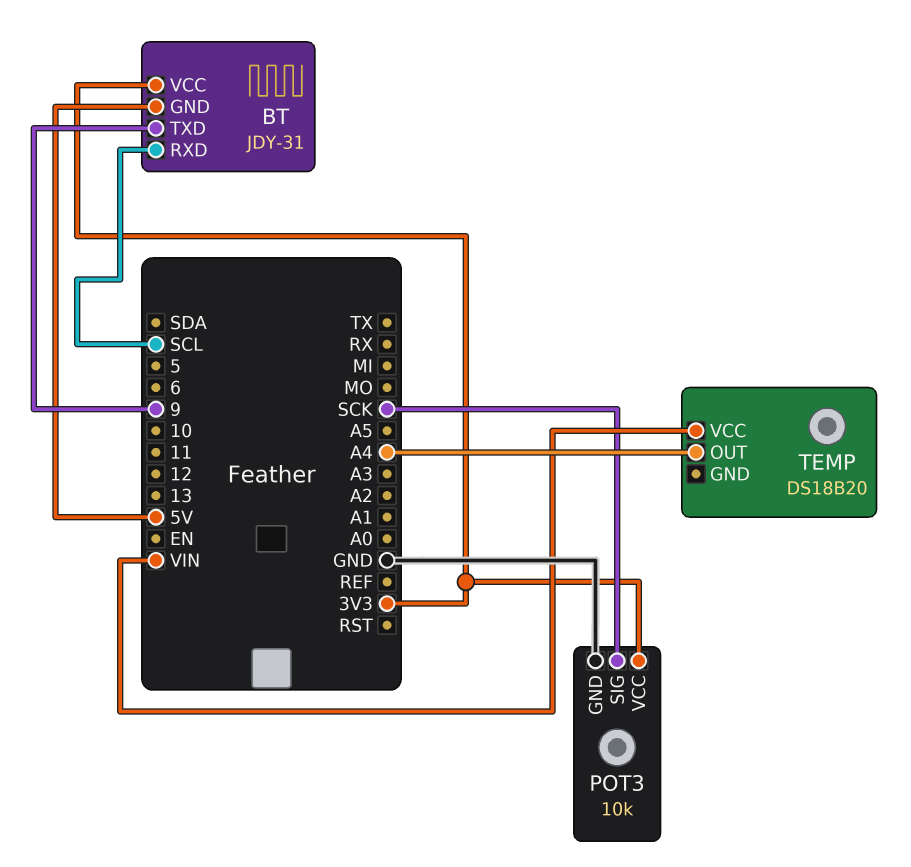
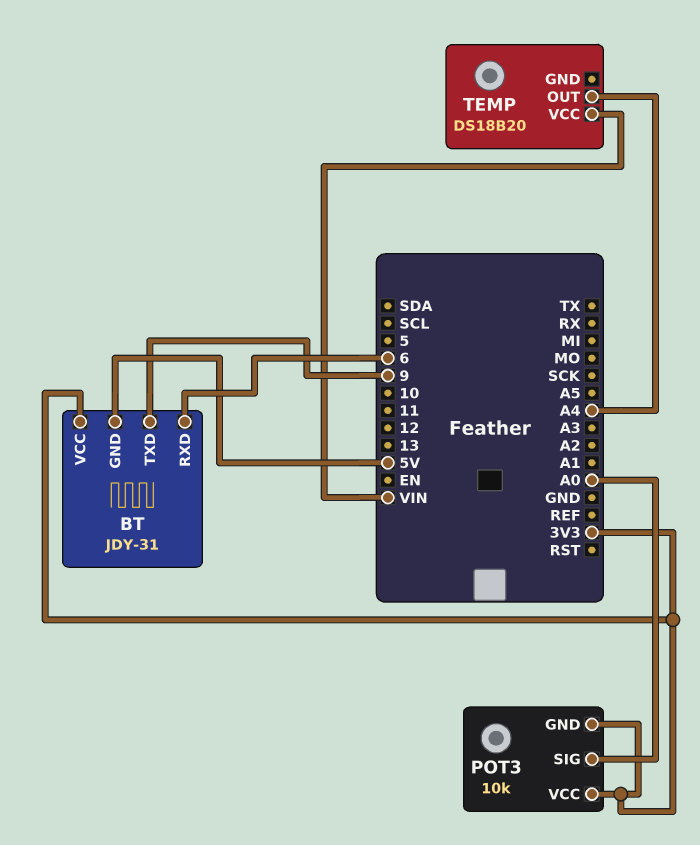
BT pin RXD: SCL -> 6
POT3 pin GND: GND -> 3V3
POT3 pin SIG: SCK -> A0

